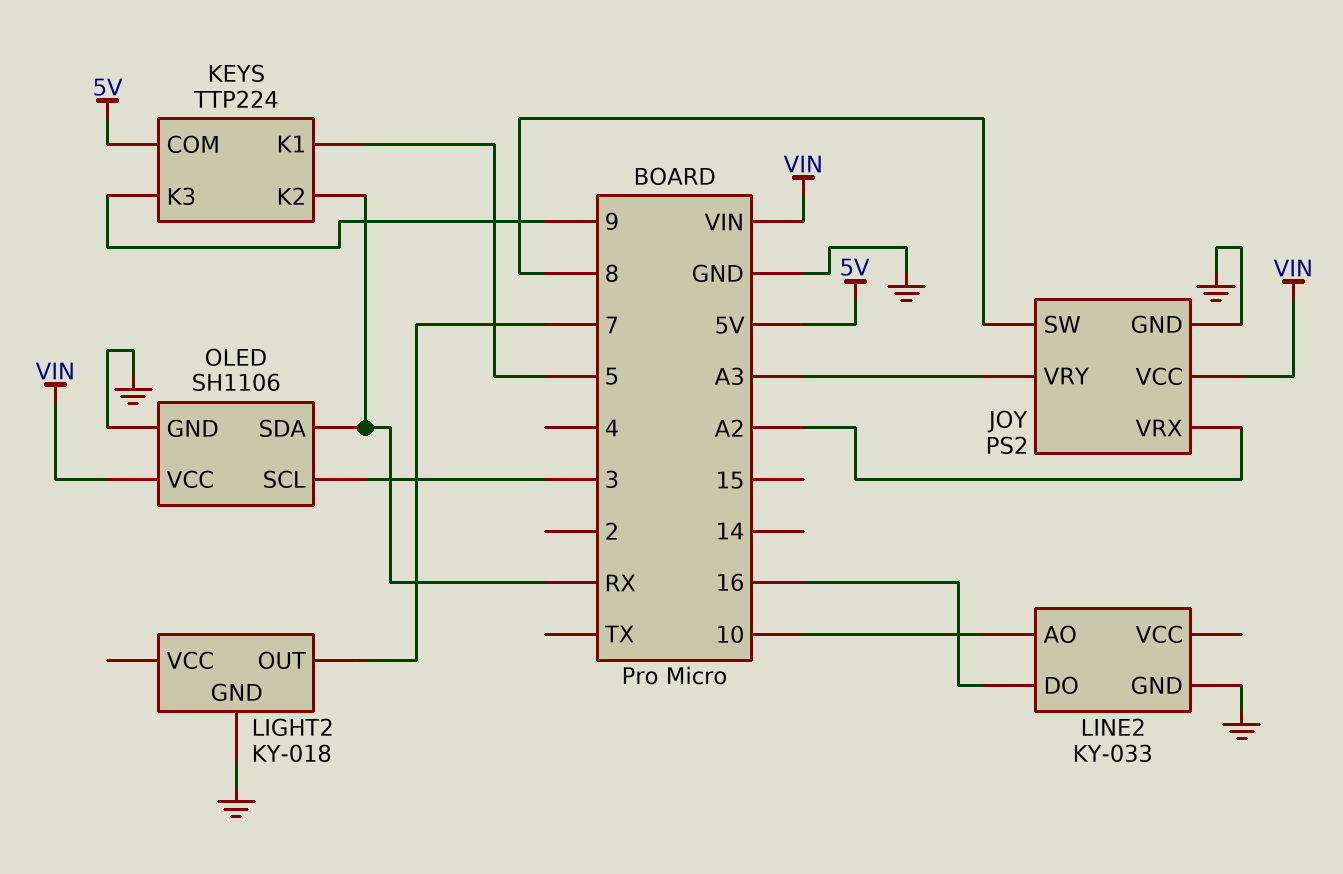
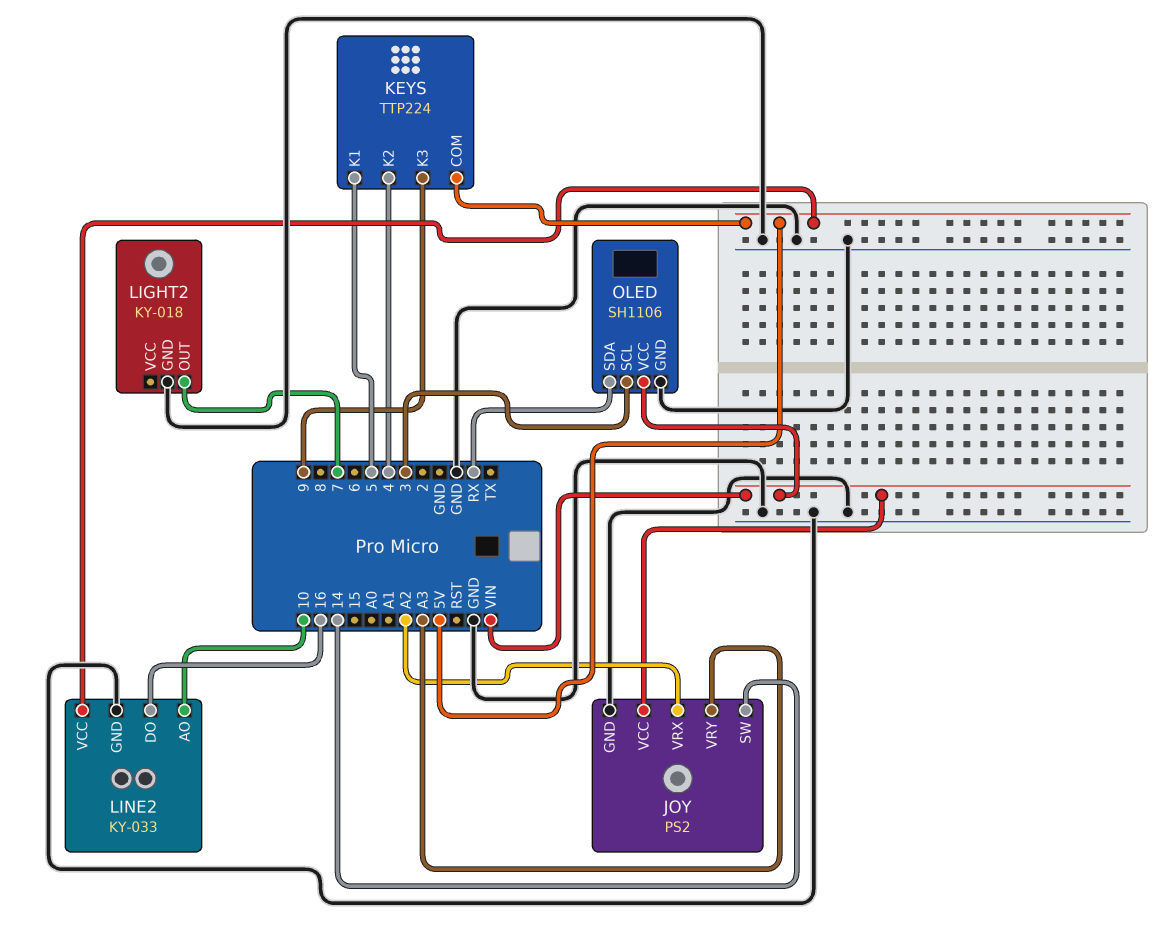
JOY pin SW: 8 -> 14
KEYS pin K2: RX -> 4
LINE2 pin VCC: none -> 5V

